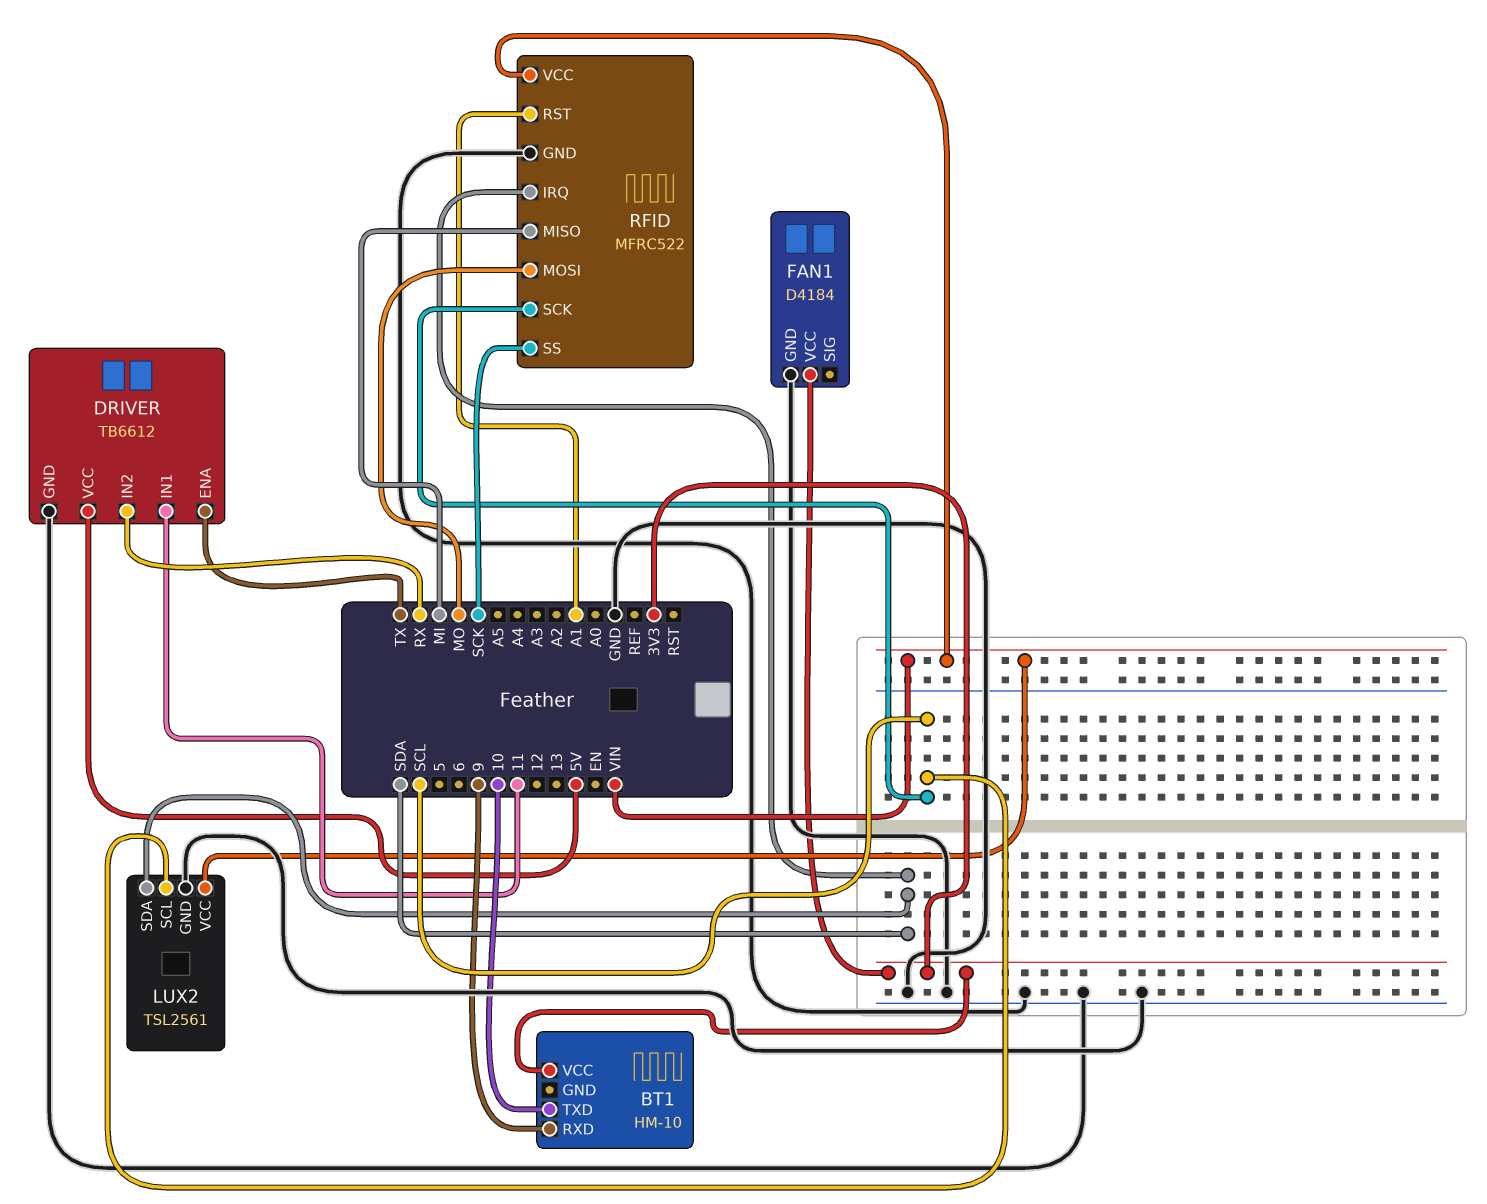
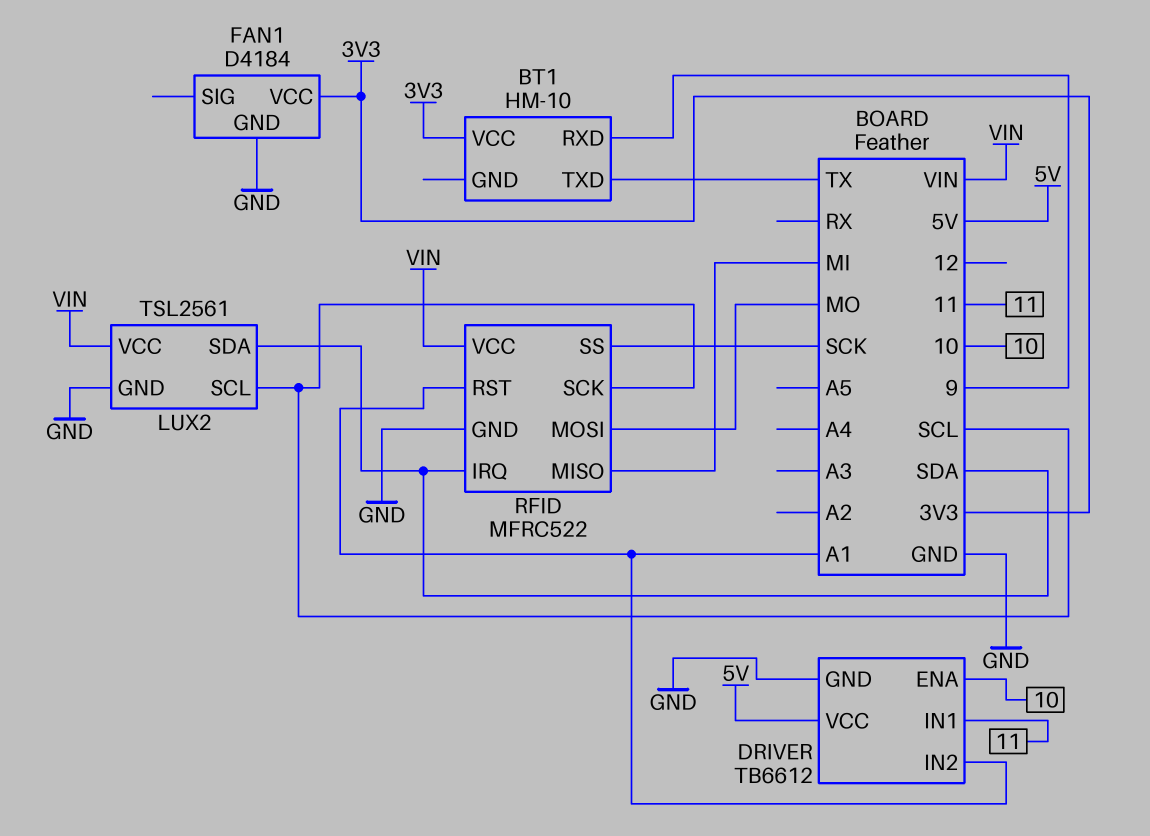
BT1 pin TXD: 10 -> TX
DRIVER pin ENA: TX -> 10
DRIVER pin IN2: RX -> A1

